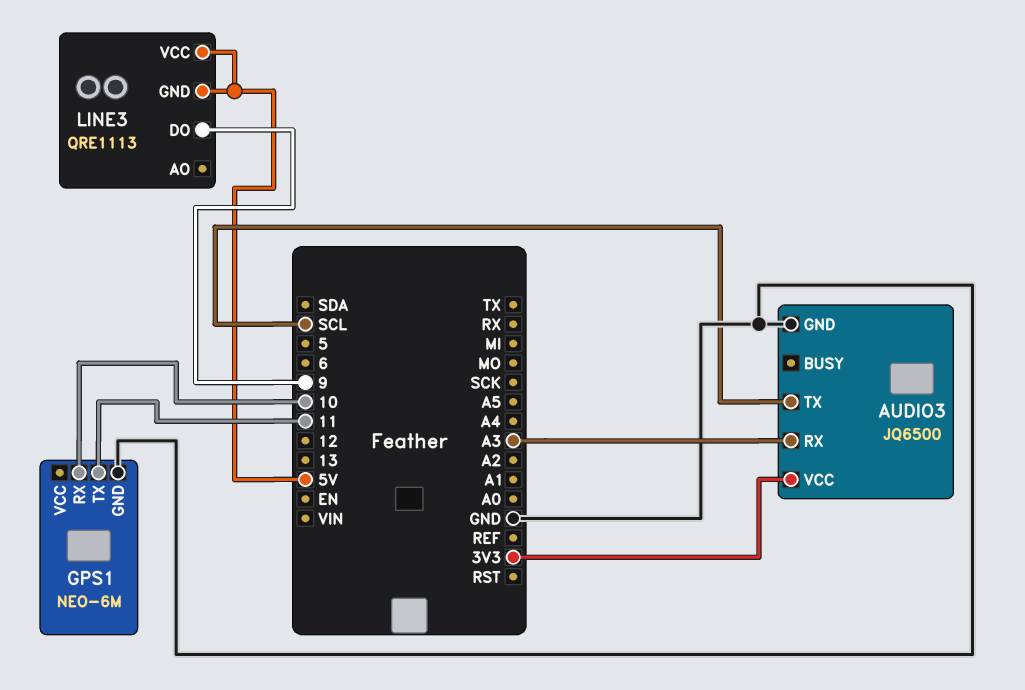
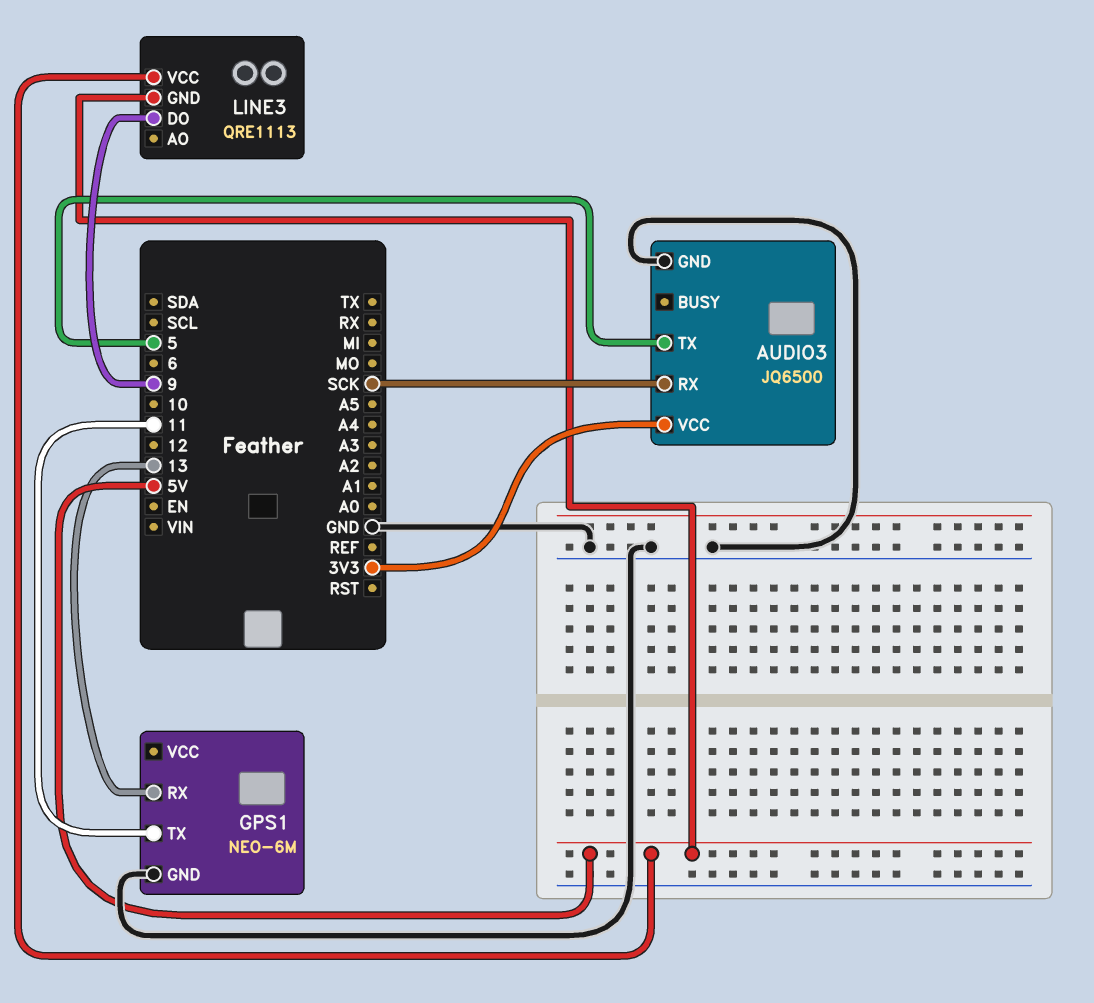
AUDIO3 pin RX: A3 -> SCK
AUDIO3 pin TX: SCL -> 5
GPS1 pin RX: 10 -> 13

